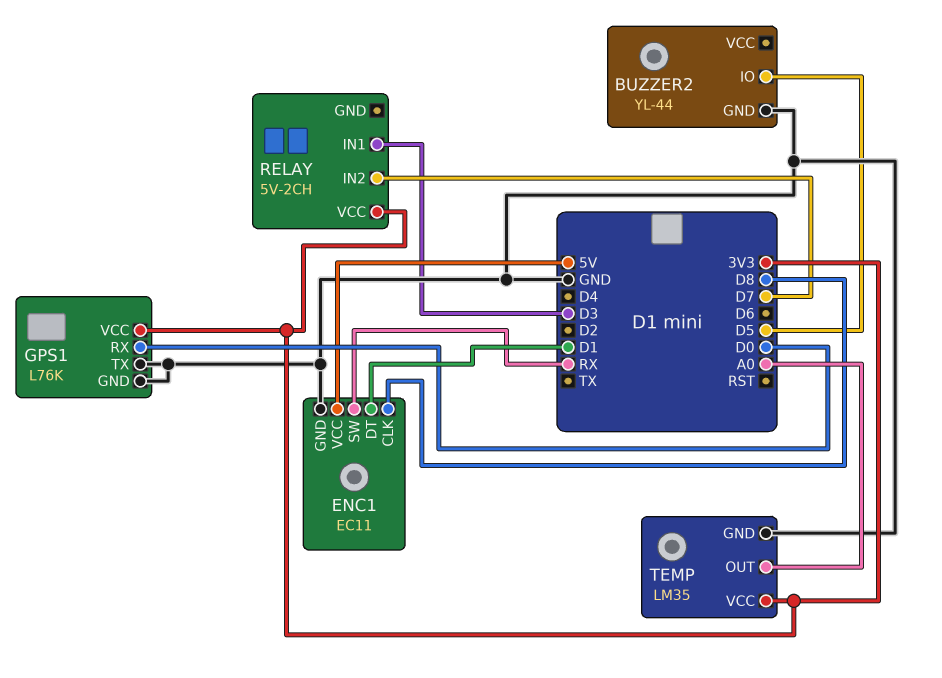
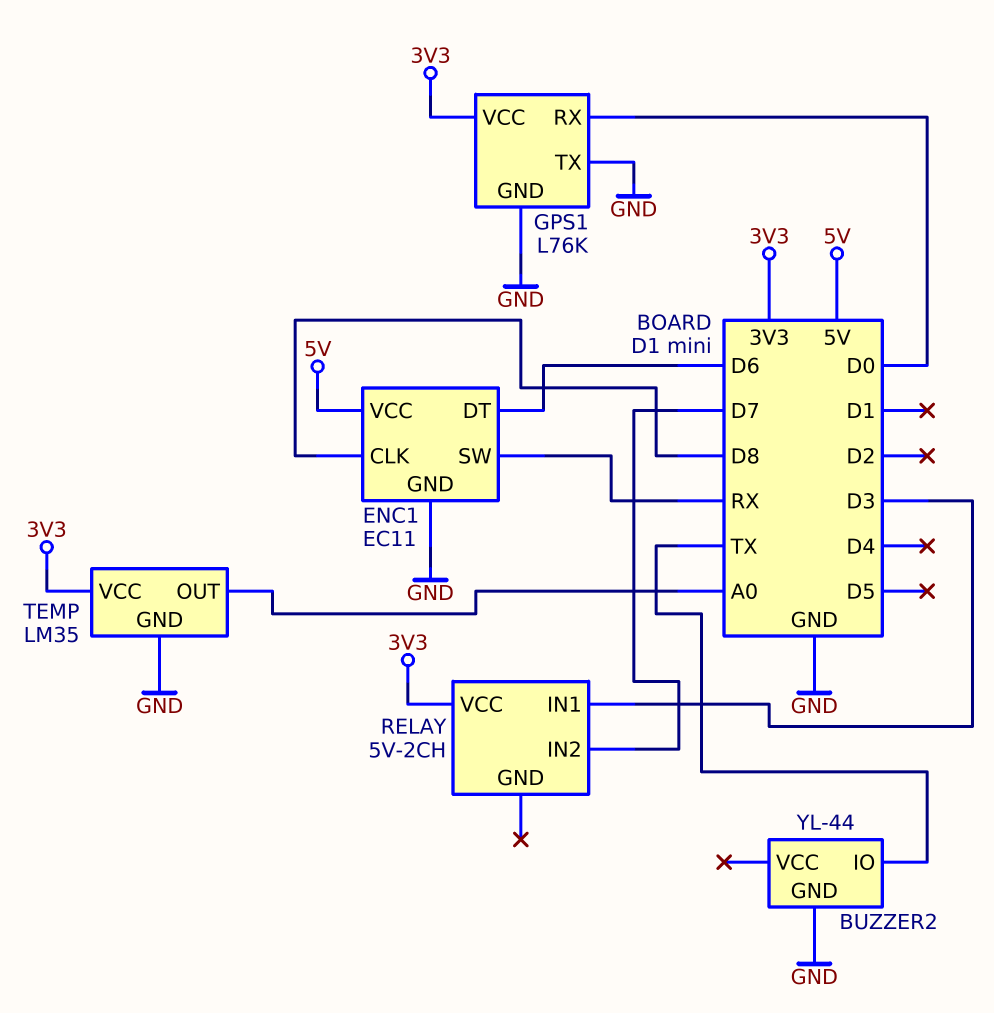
BUZZER2 pin IO: D5 -> TX
ENC1 pin DT: D1 -> D6

